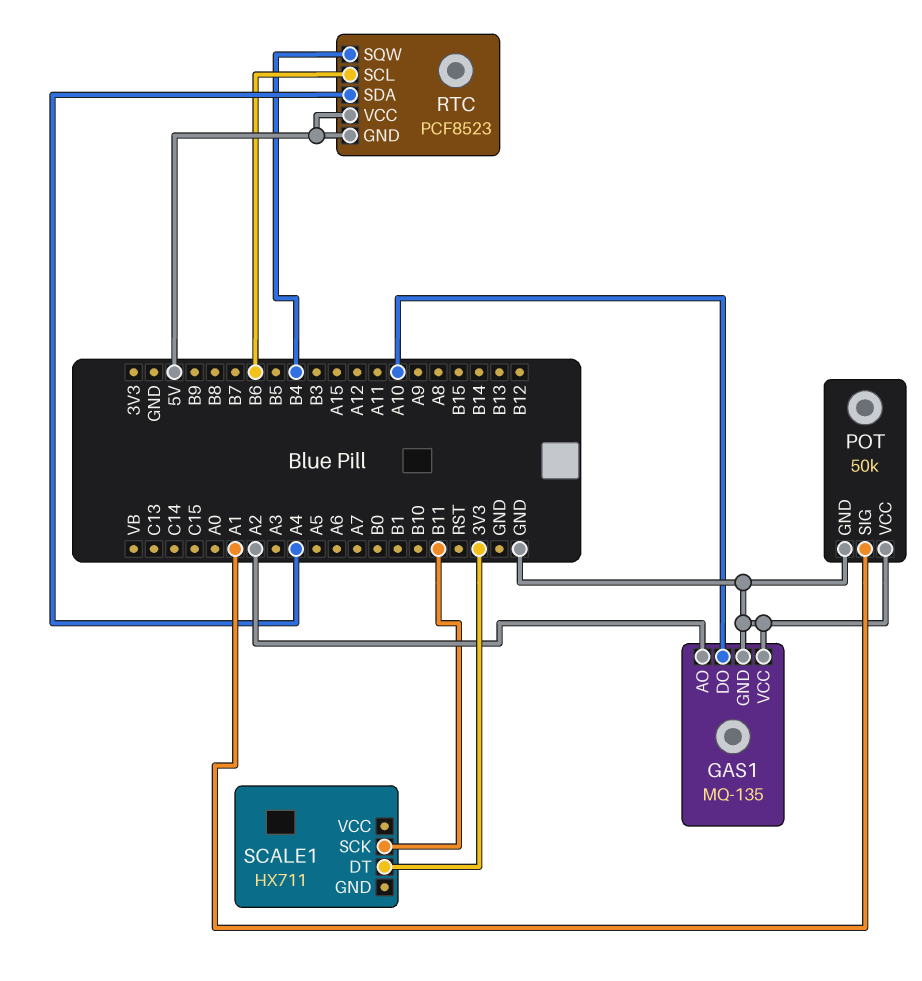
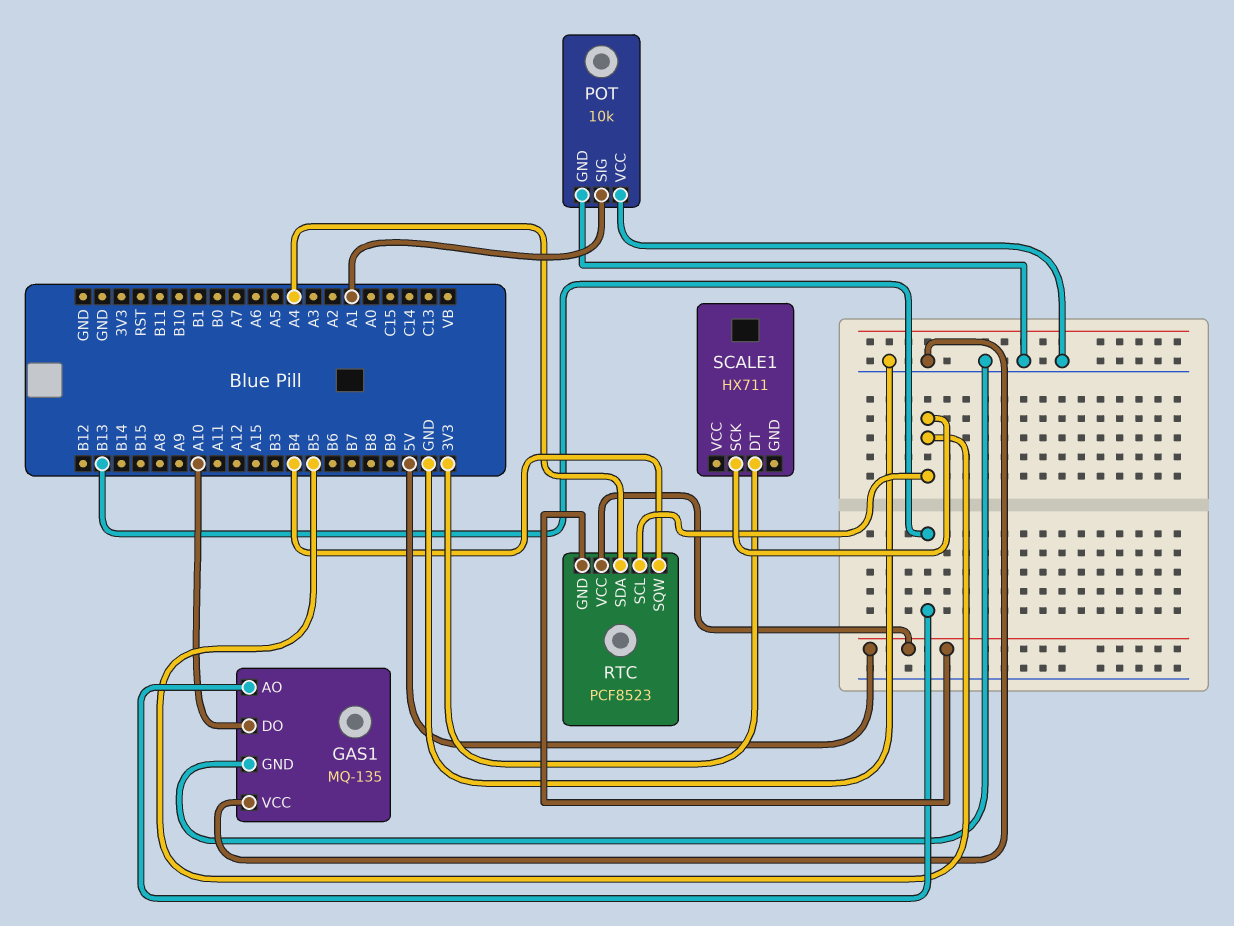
GAS1 pin AO: A2 -> B13
POT: 50k -> 10k
RTC pin SCL: B6 -> B5
SCALE1 pin SCK: B11 -> B5

